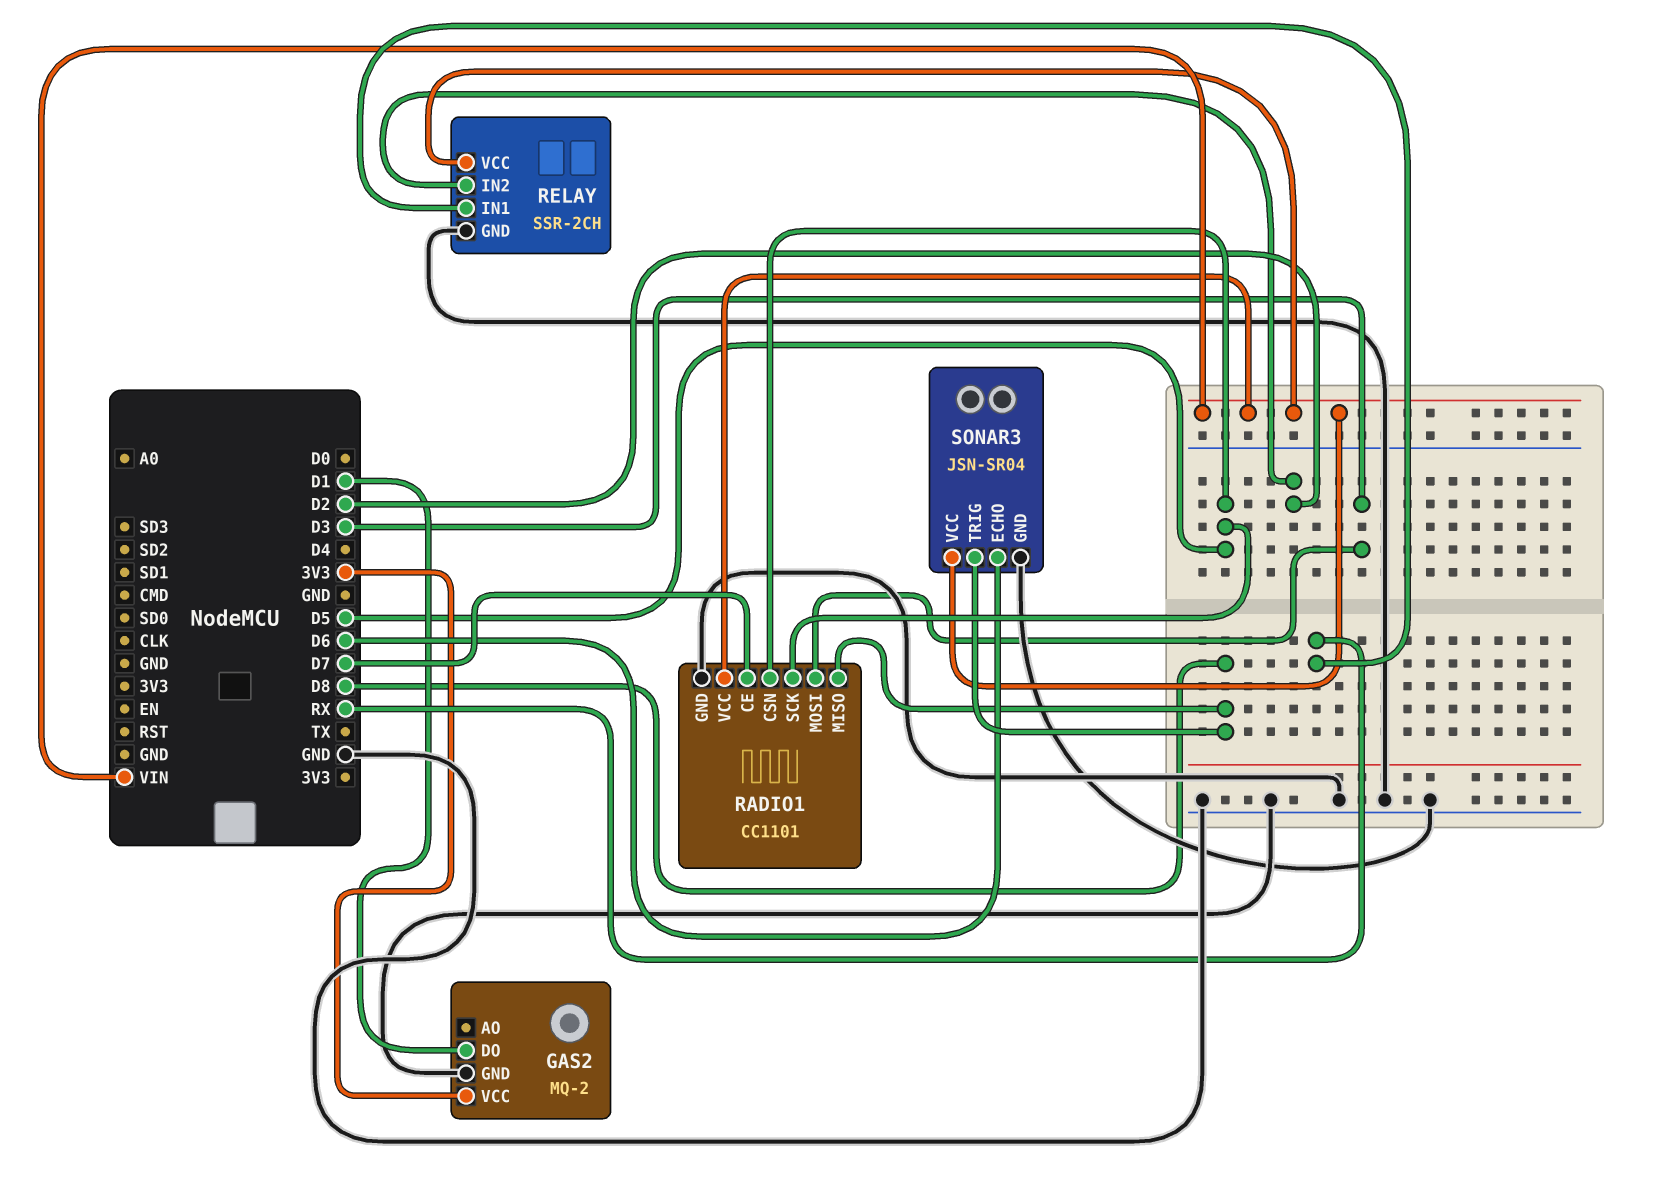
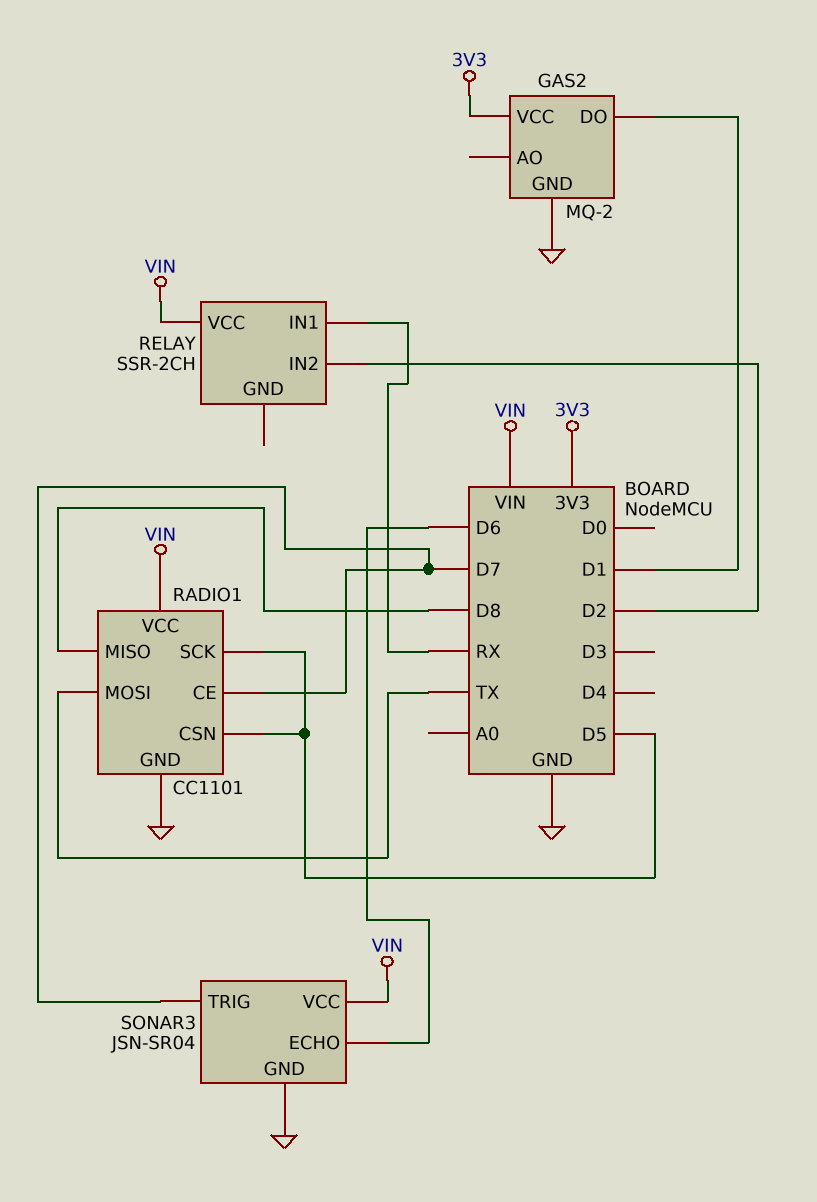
RADIO1 pin MOSI: D3 -> TX
RELAY pin GND: GND -> none
SONAR3 pin TRIG: D8 -> D7

